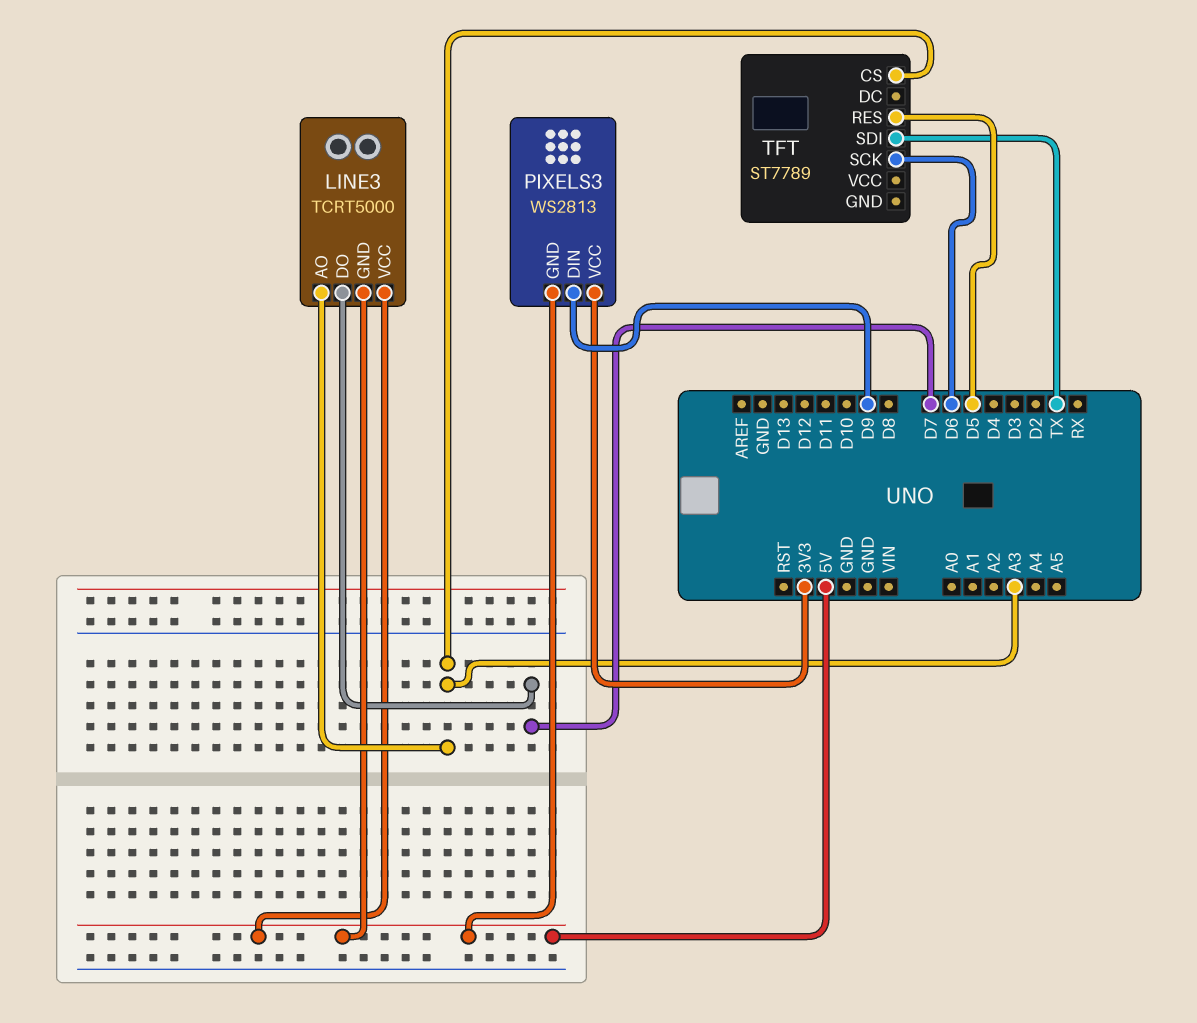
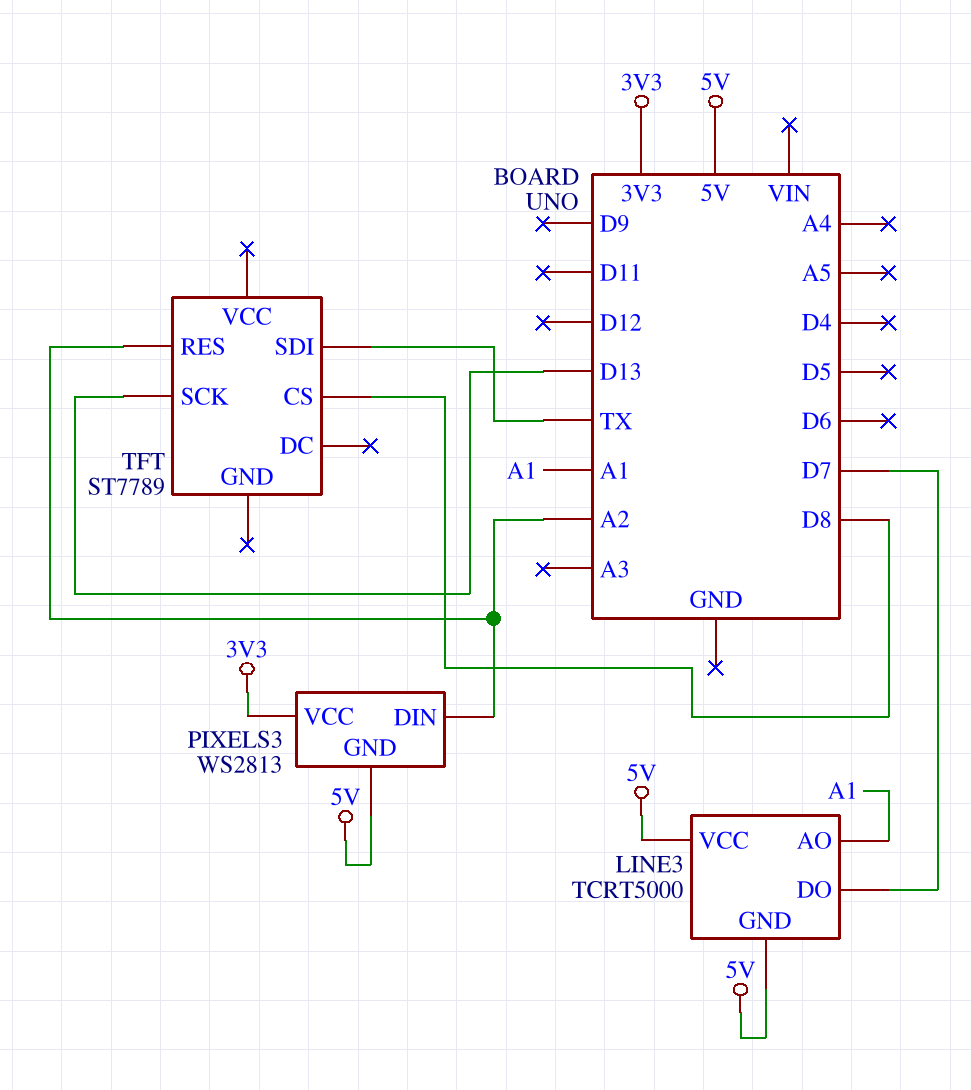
LINE3 pin AO: A3 -> A1
PIXELS3 pin DIN: D9 -> A2
TFT pin CS: A3 -> D8
TFT pin RES: D5 -> A2
TFT pin SCK: D6 -> D13

